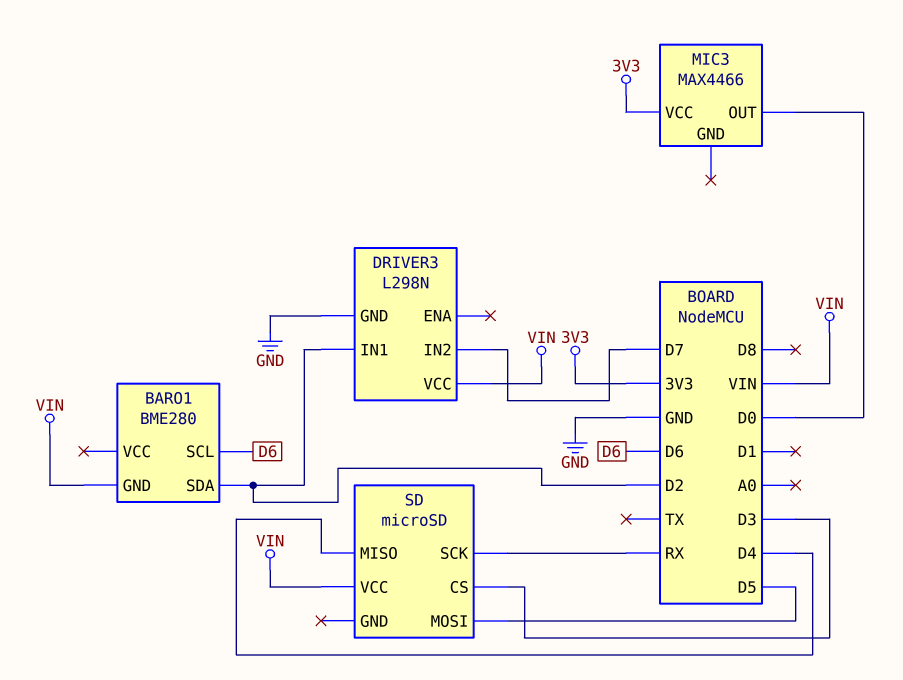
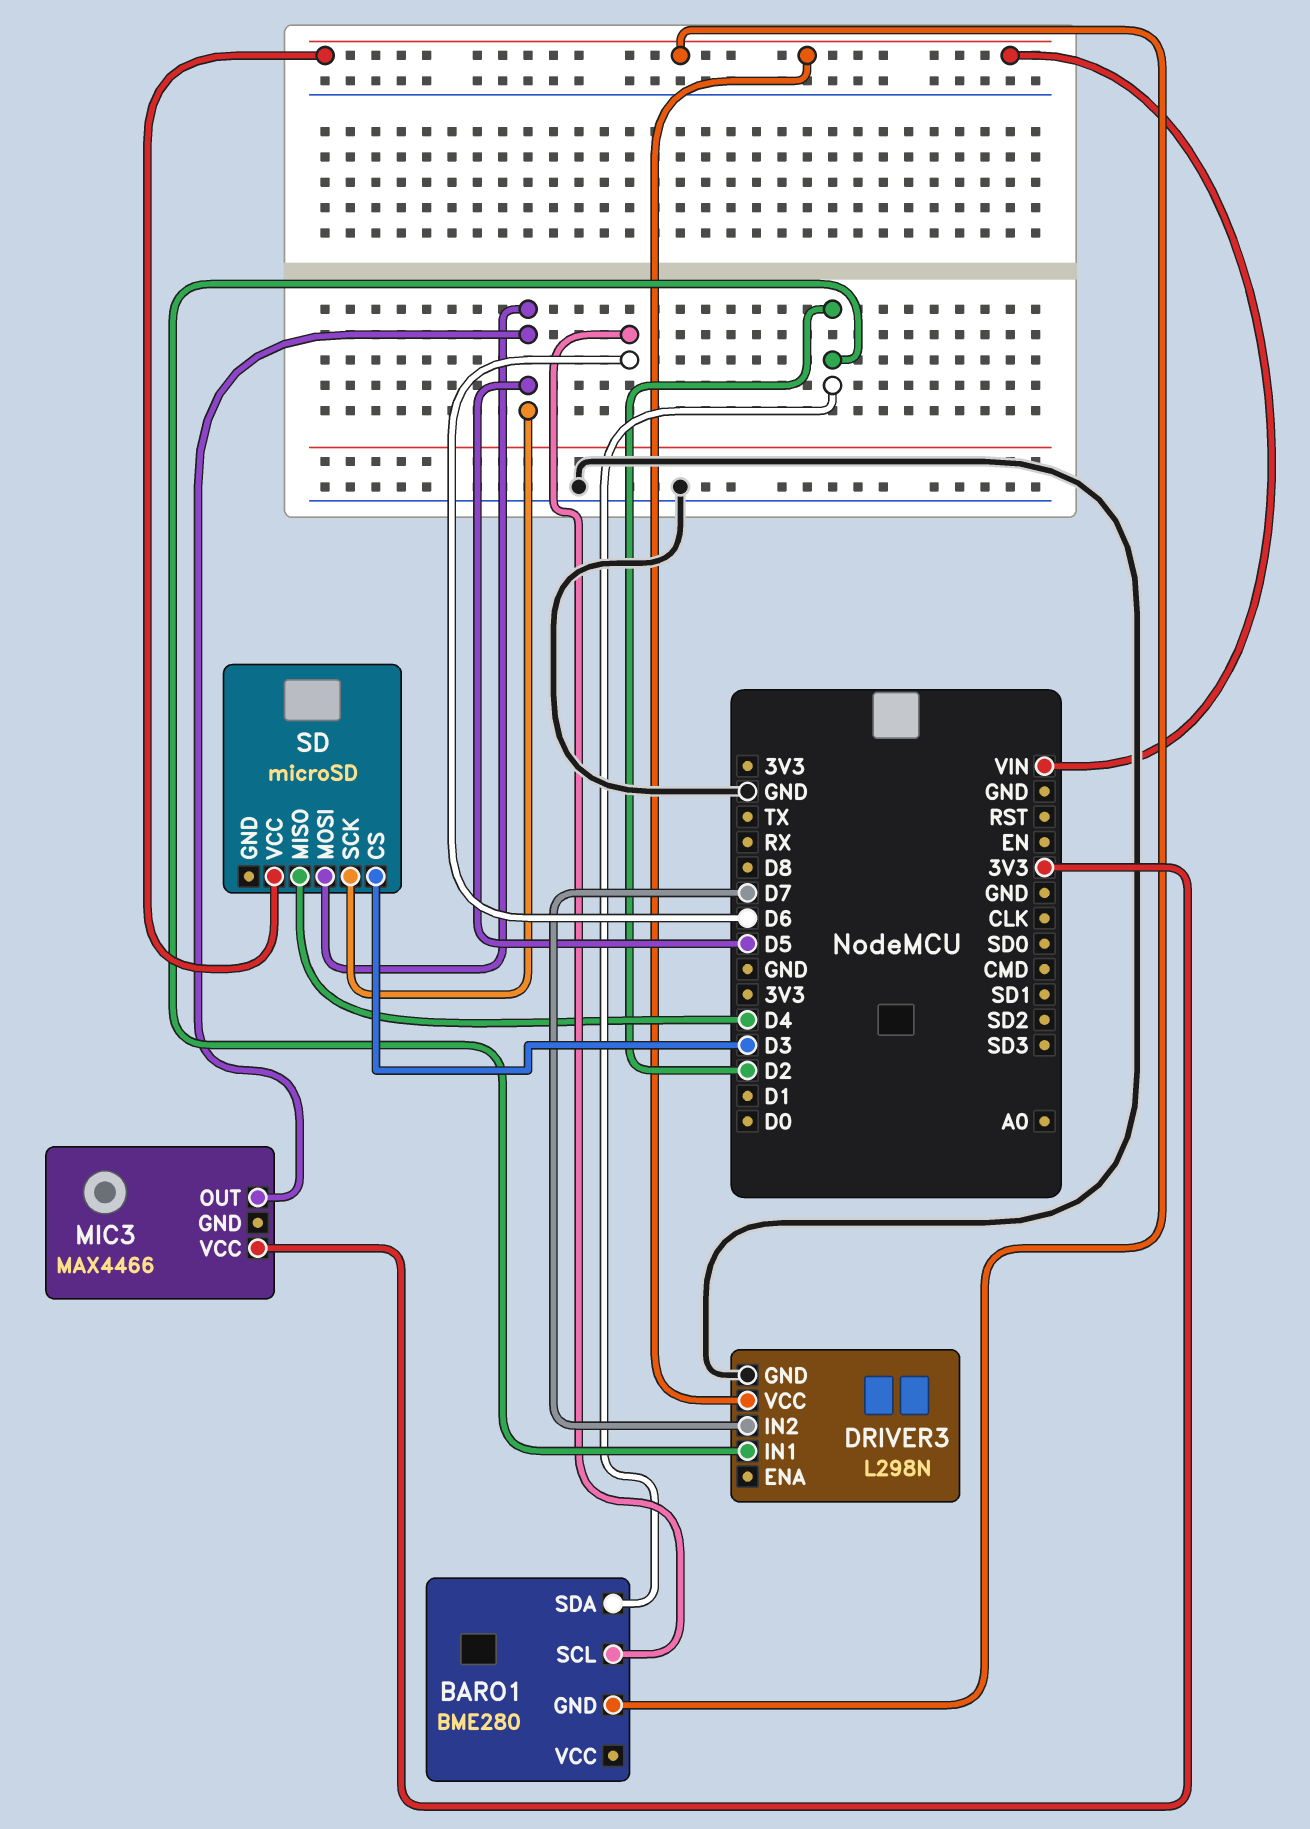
MIC3 pin OUT: D0 -> D5
SD pin SCK: RX -> D5

